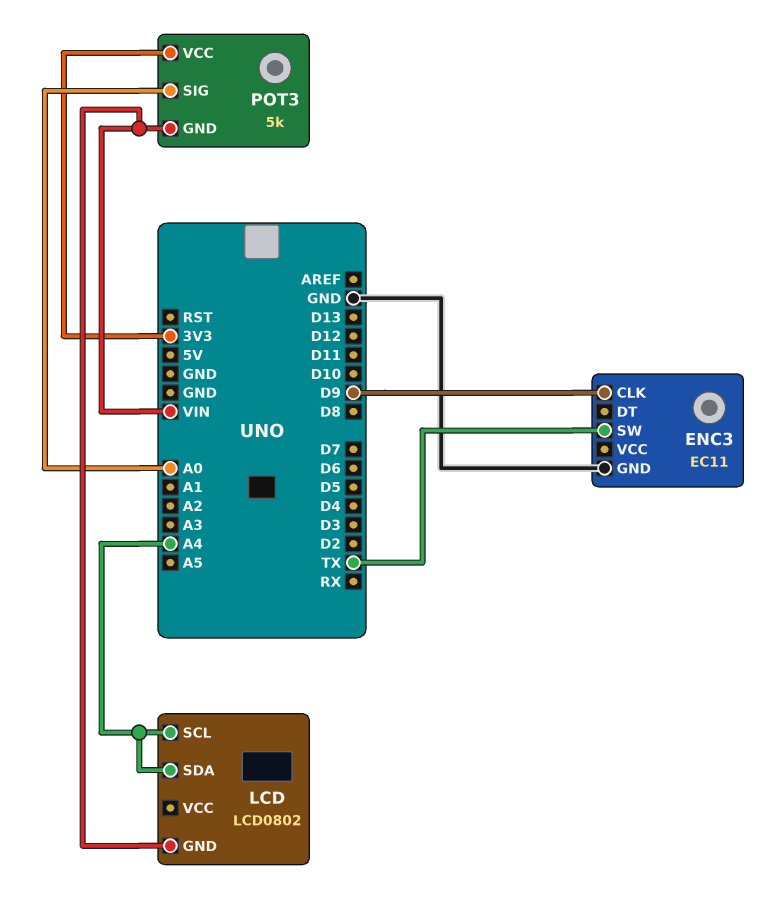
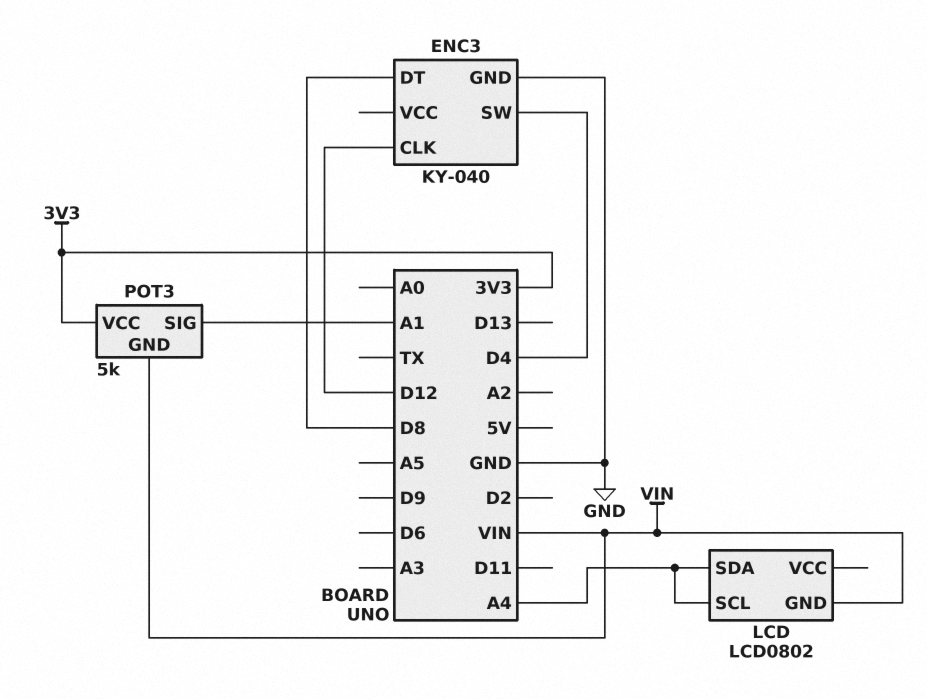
ENC3: EC11 -> KY-040
ENC3 pin CLK: D9 -> D12
ENC3 pin DT: none -> D8
ENC3 pin SW: TX -> D4
POT3 pin SIG: A0 -> A1

